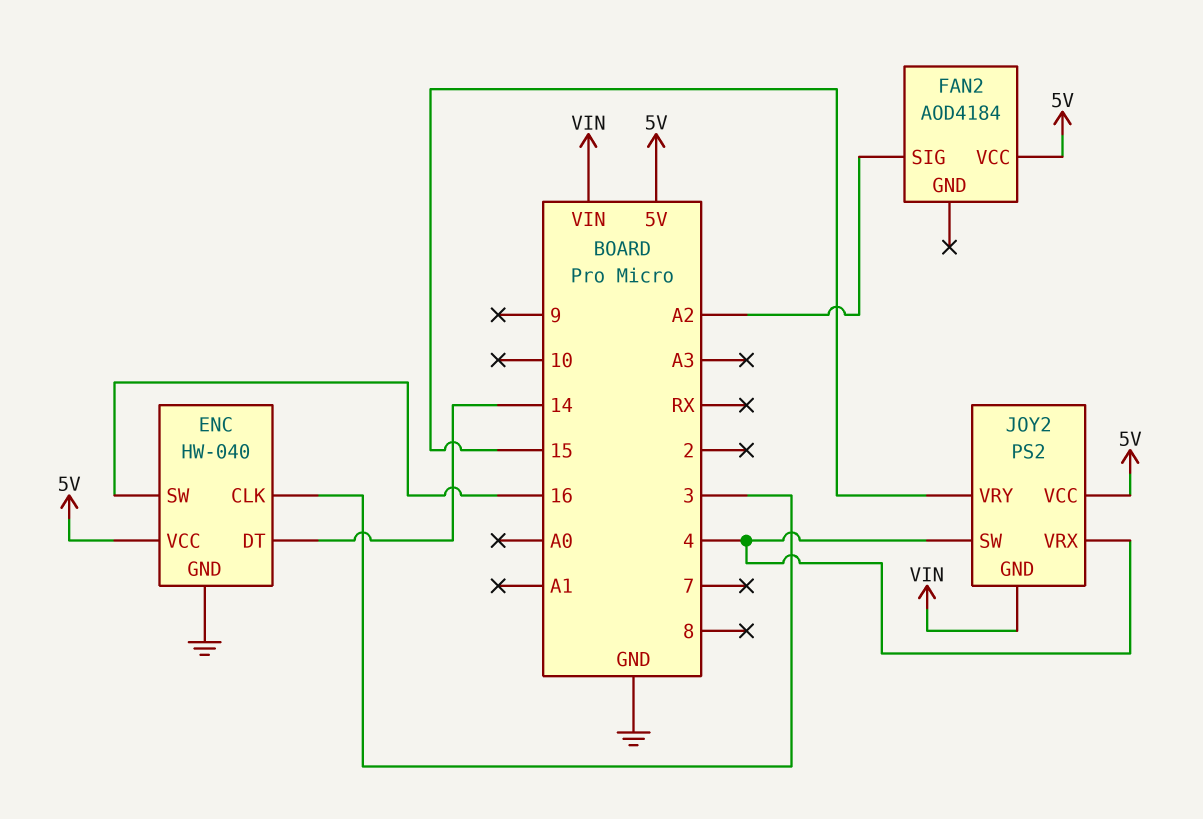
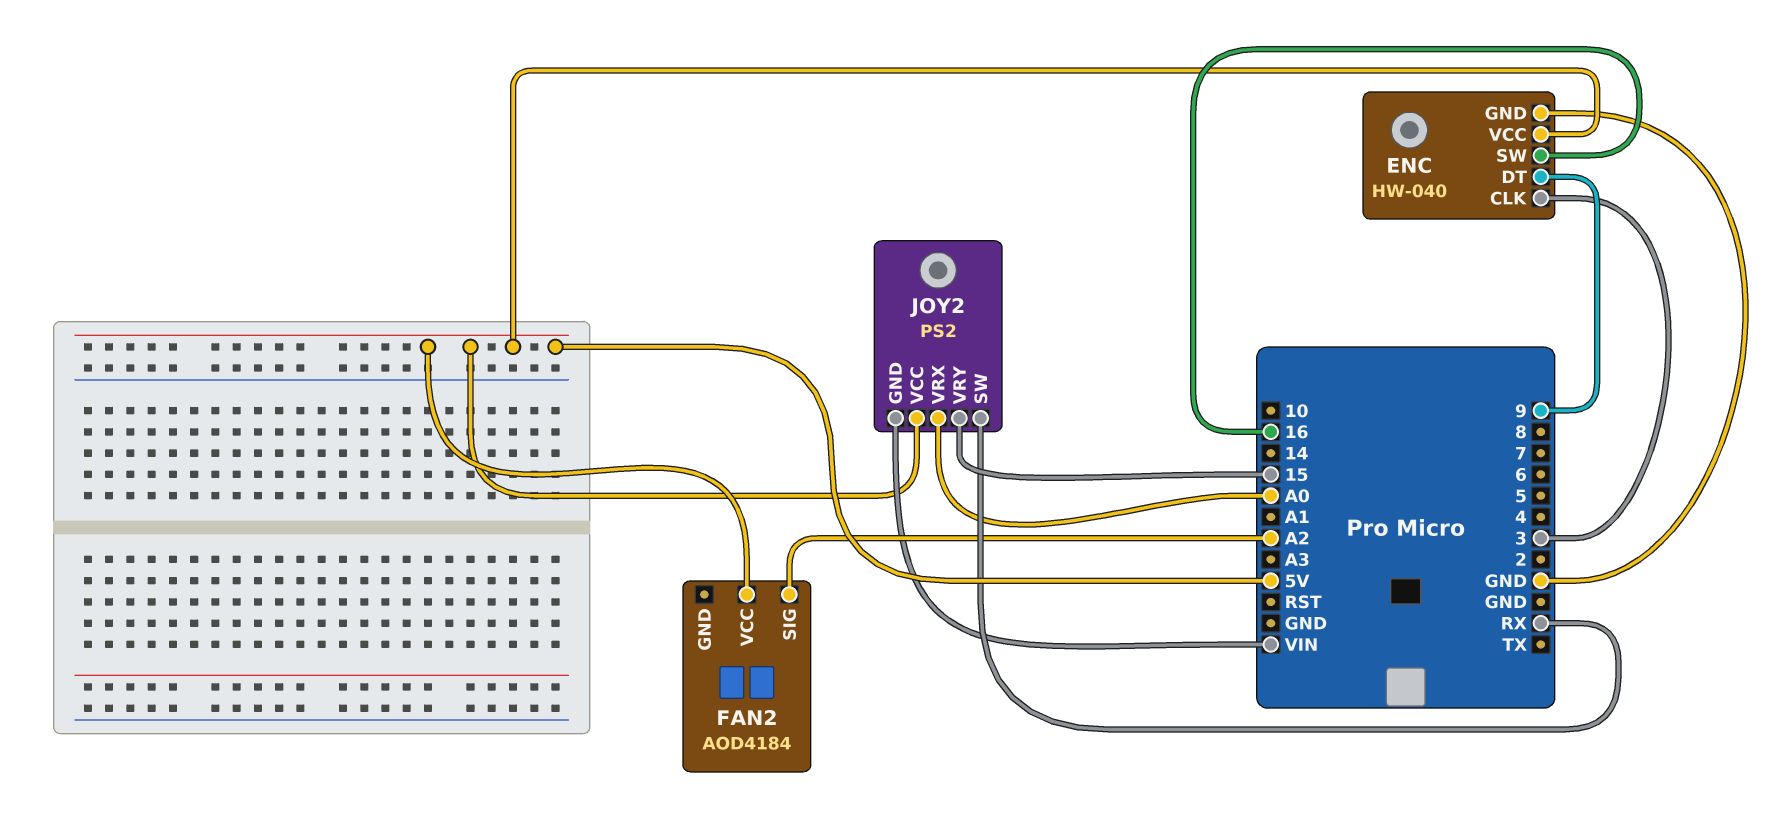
ENC pin DT: 14 -> 9
JOY2 pin SW: 4 -> RX
JOY2 pin VRX: 4 -> A0

